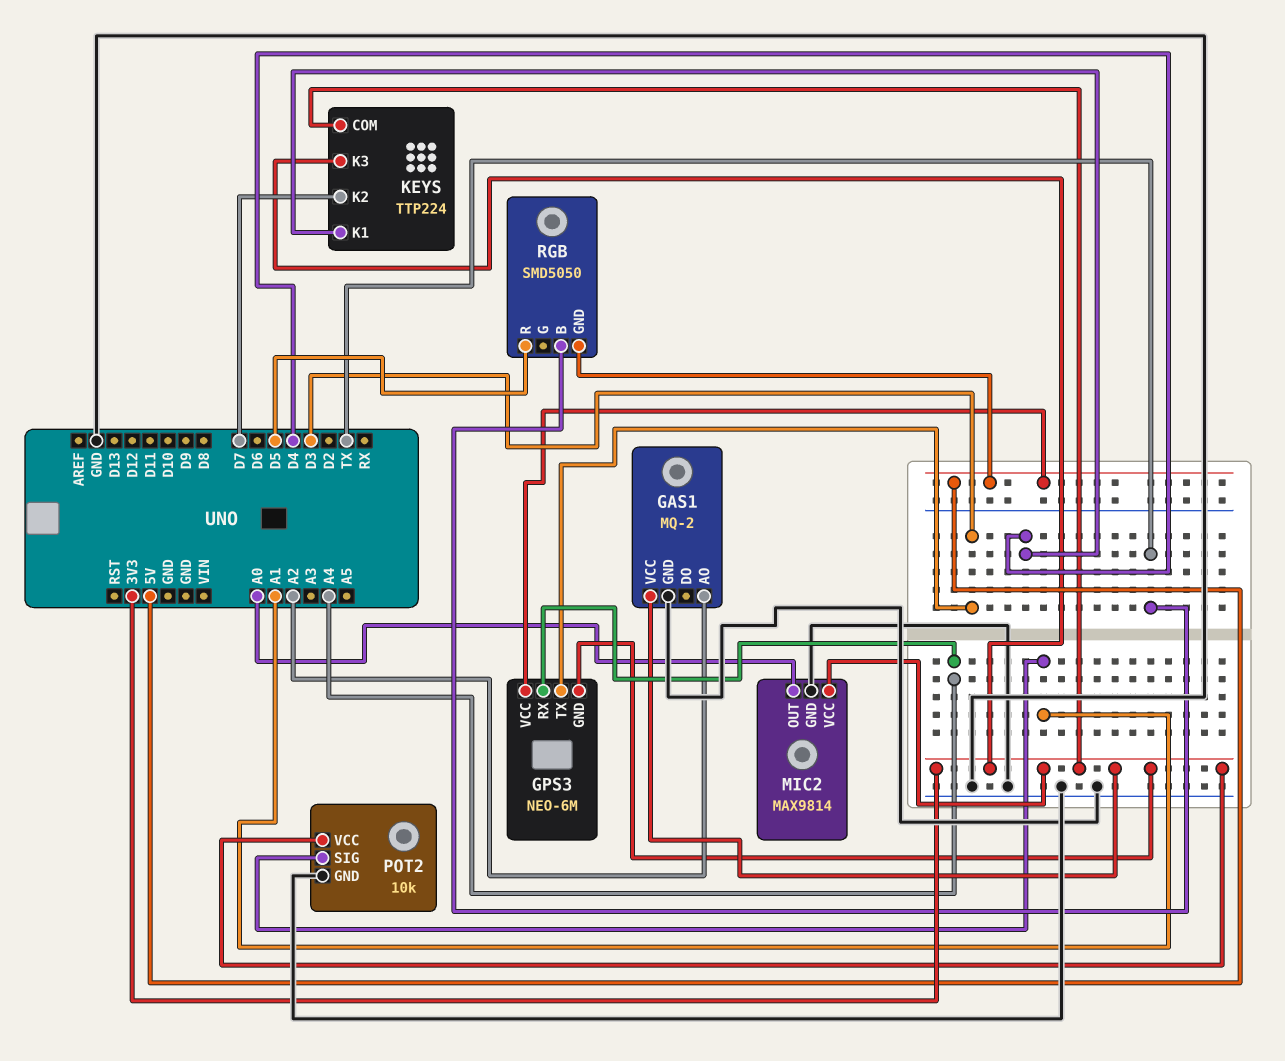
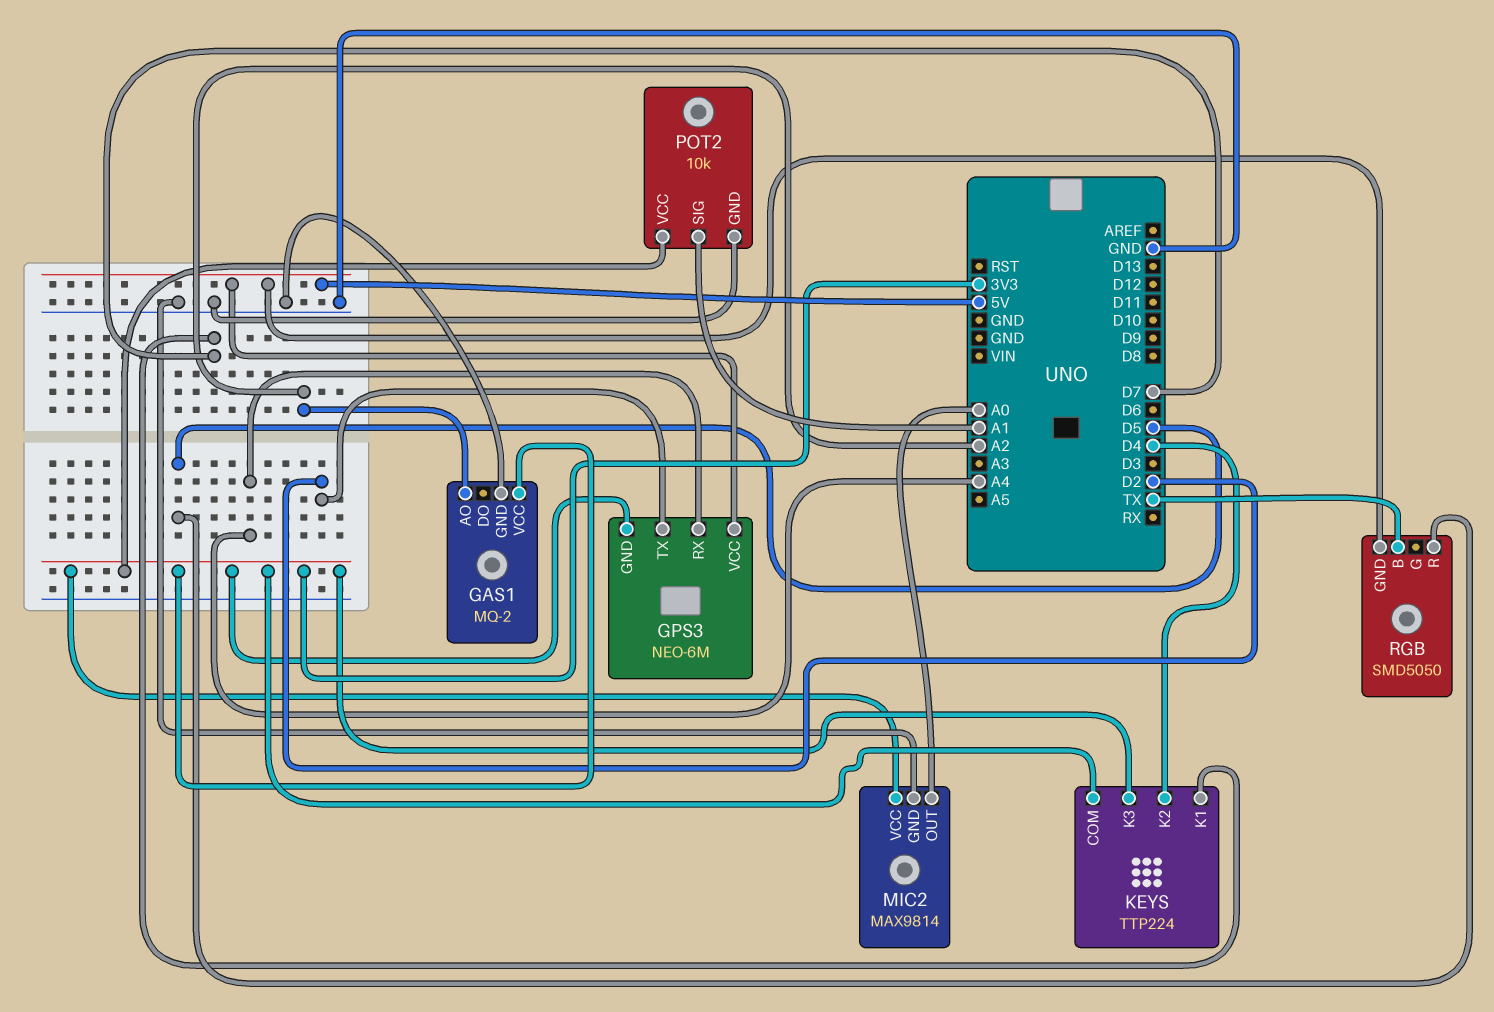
GPS3 pin TX: D3 -> D2
KEYS pin K1: D4 -> D7
KEYS pin K2: D7 -> D4

